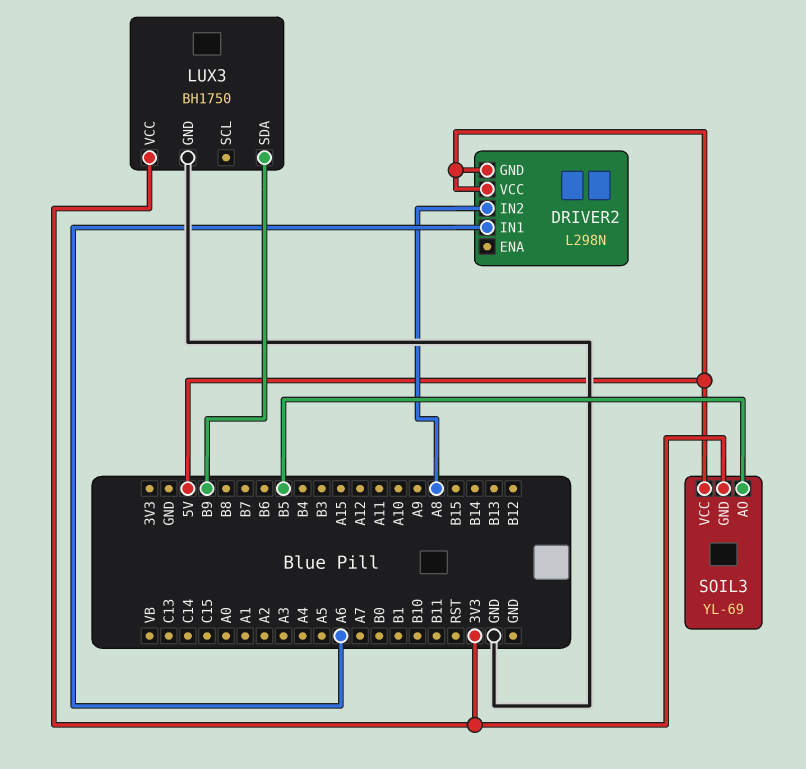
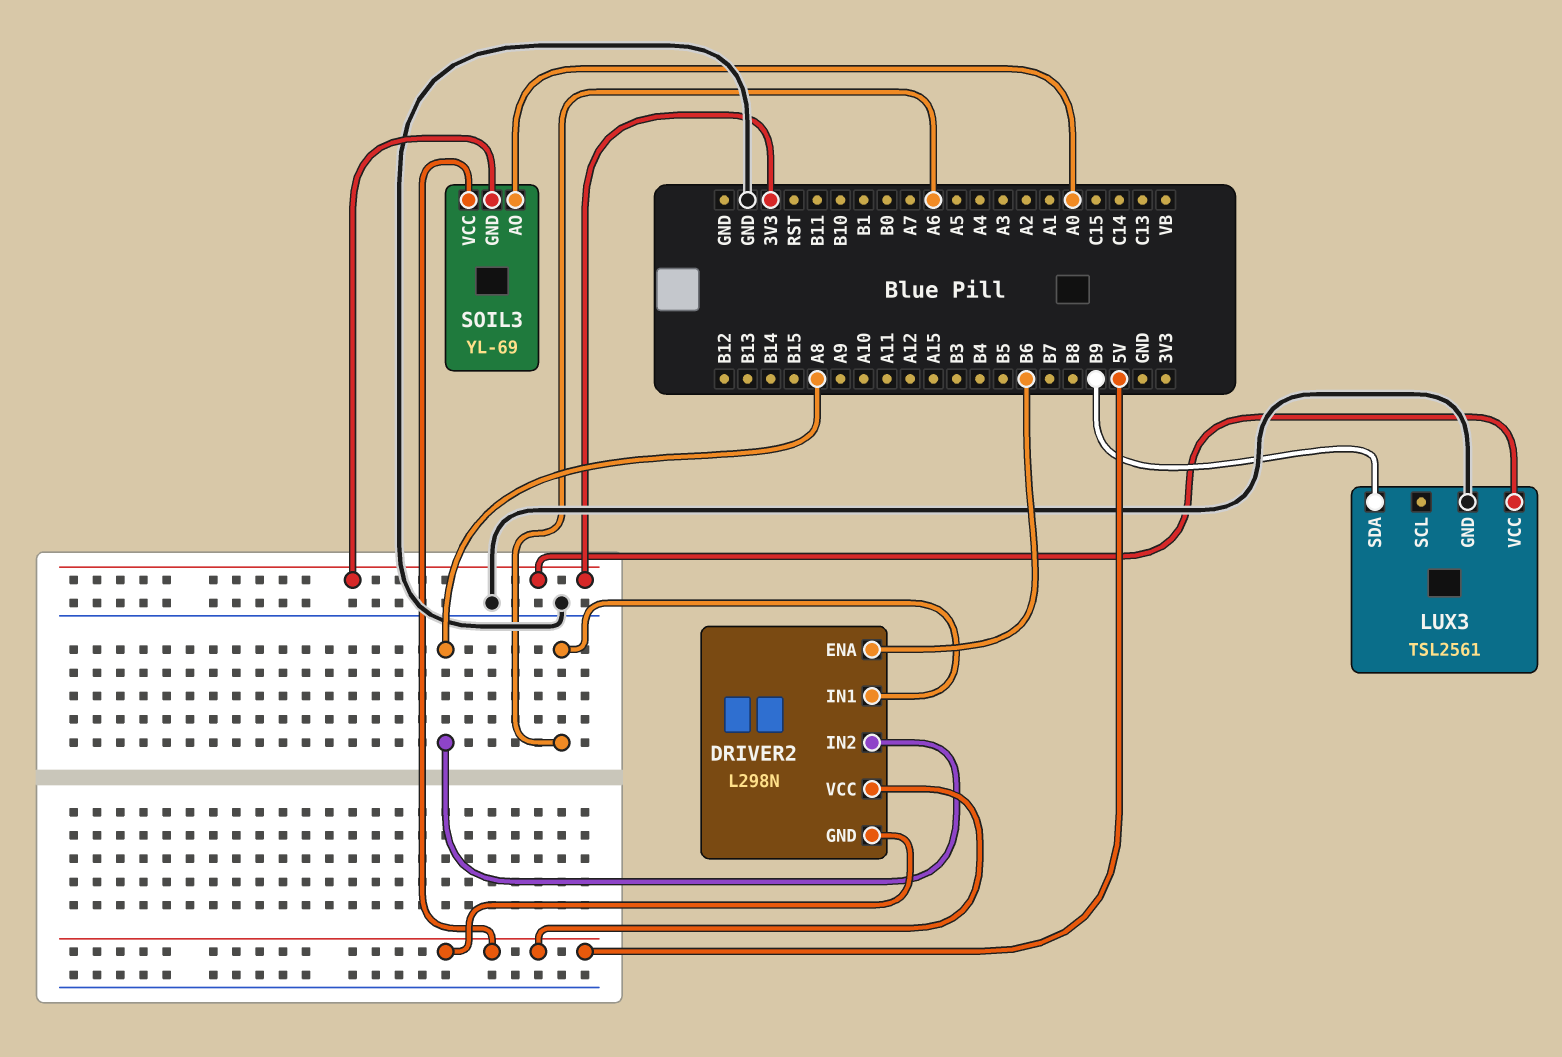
DRIVER2 pin ENA: none -> B6
LUX3: BH1750 -> TSL2561
SOIL3 pin AO: B5 -> A0

